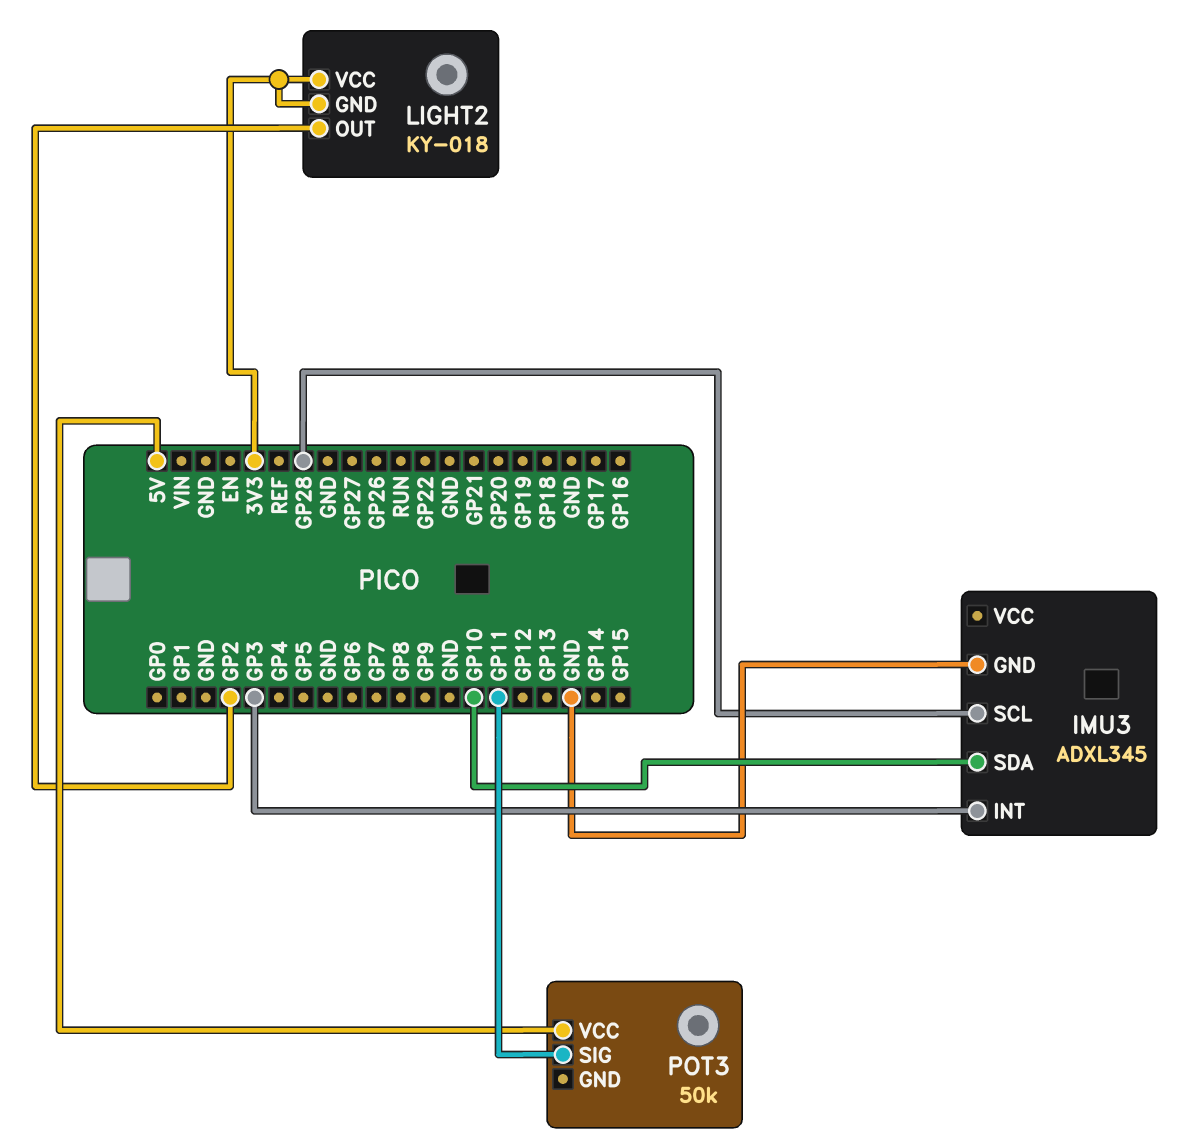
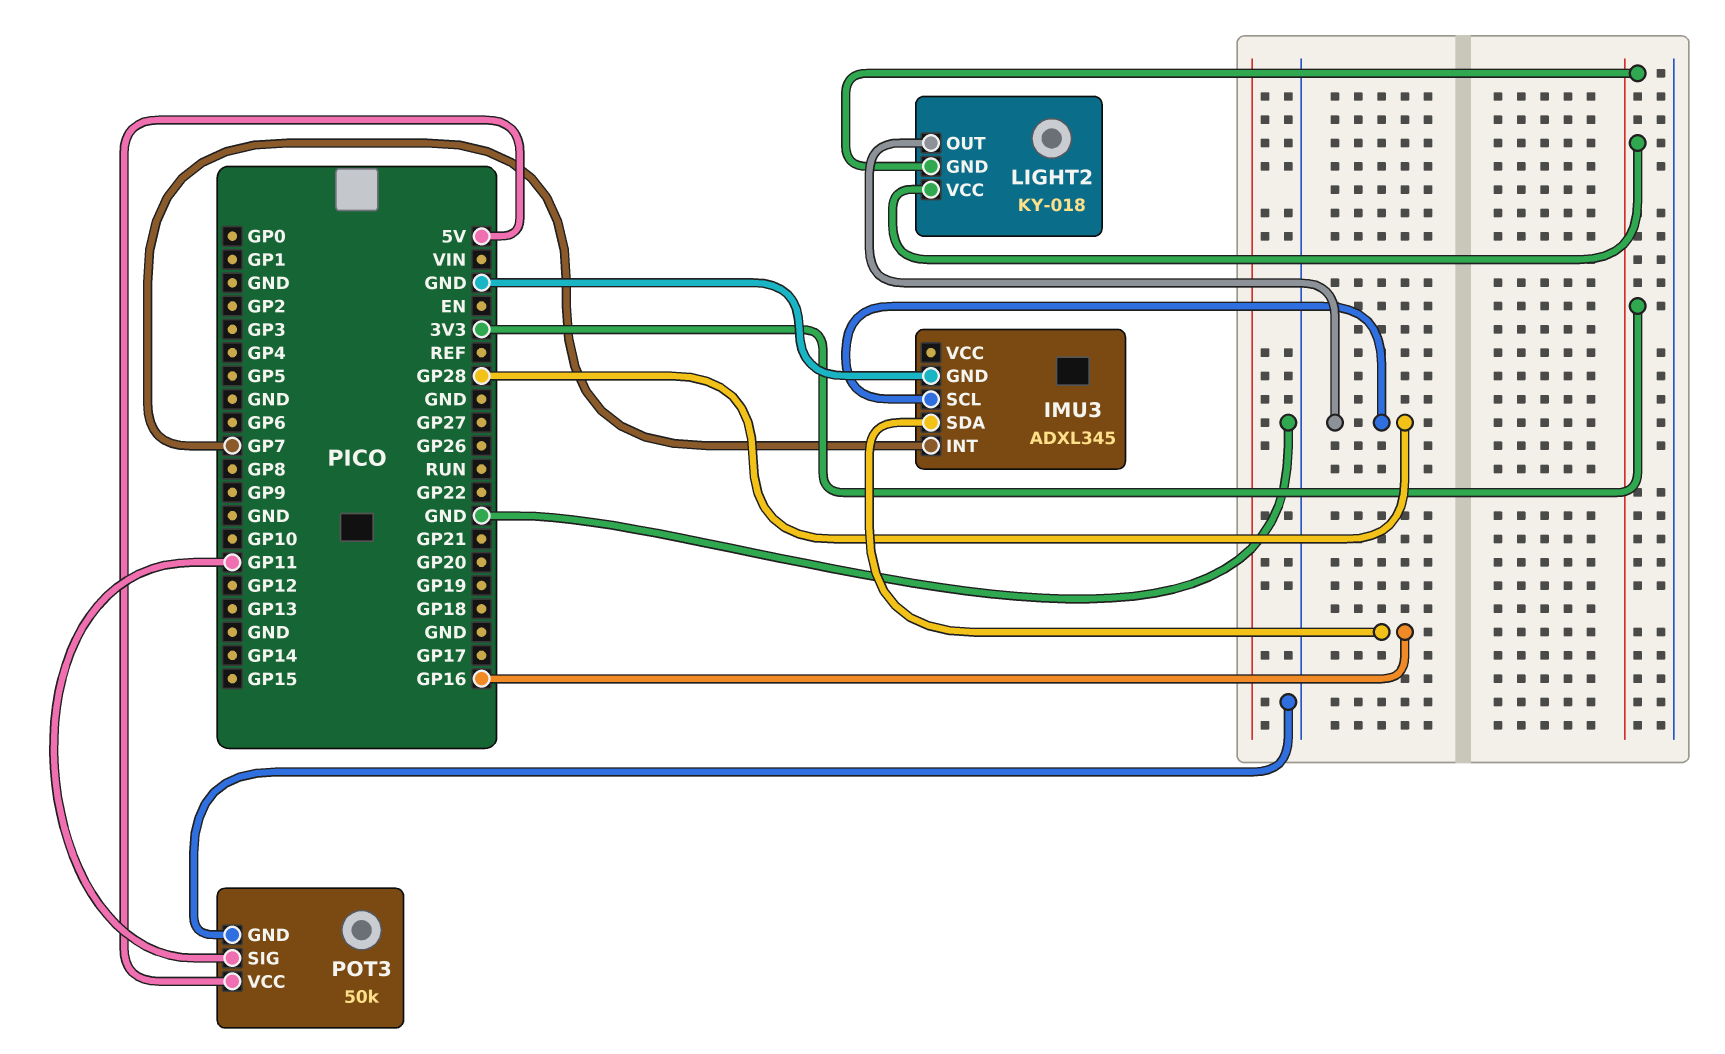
IMU3 pin INT: GP3 -> GP7
IMU3 pin SDA: GP10 -> GP16
LIGHT2 pin OUT: GP2 -> GP28
POT3 pin GND: none -> GND

